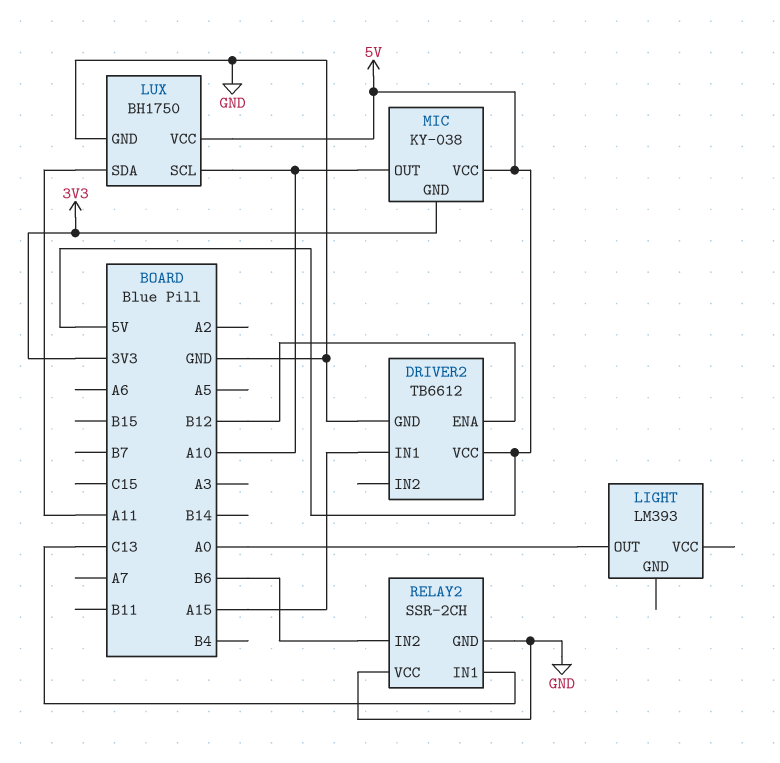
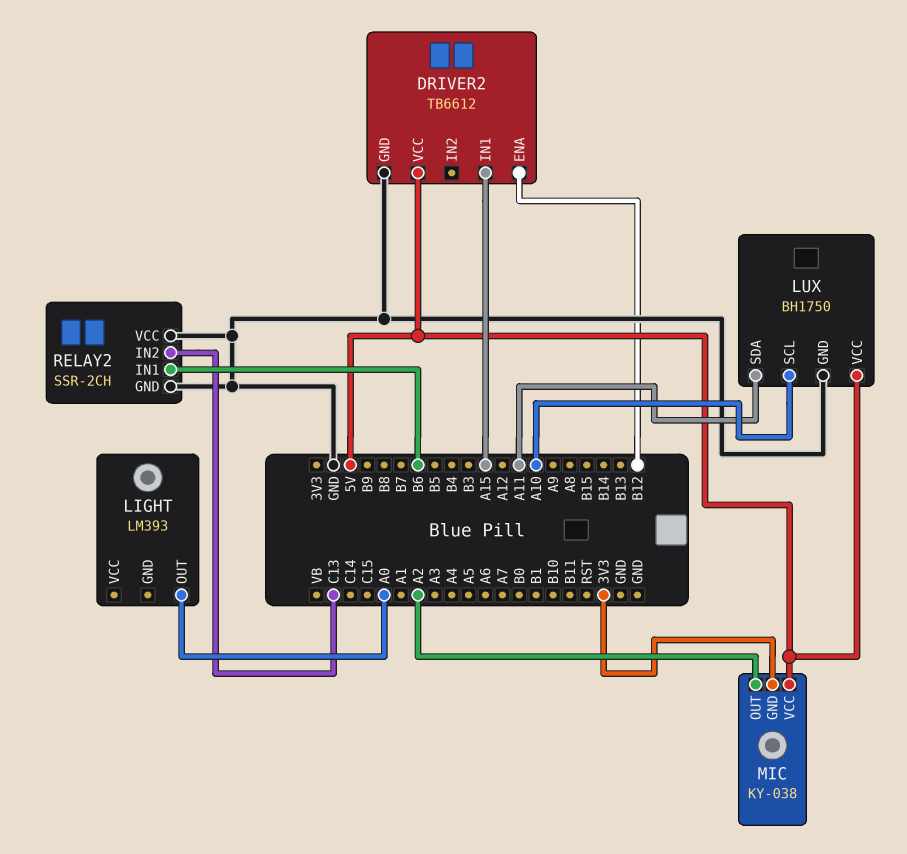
MIC pin OUT: A10 -> A2
RELAY2 pin IN1: C13 -> B6
RELAY2 pin IN2: B6 -> C13

